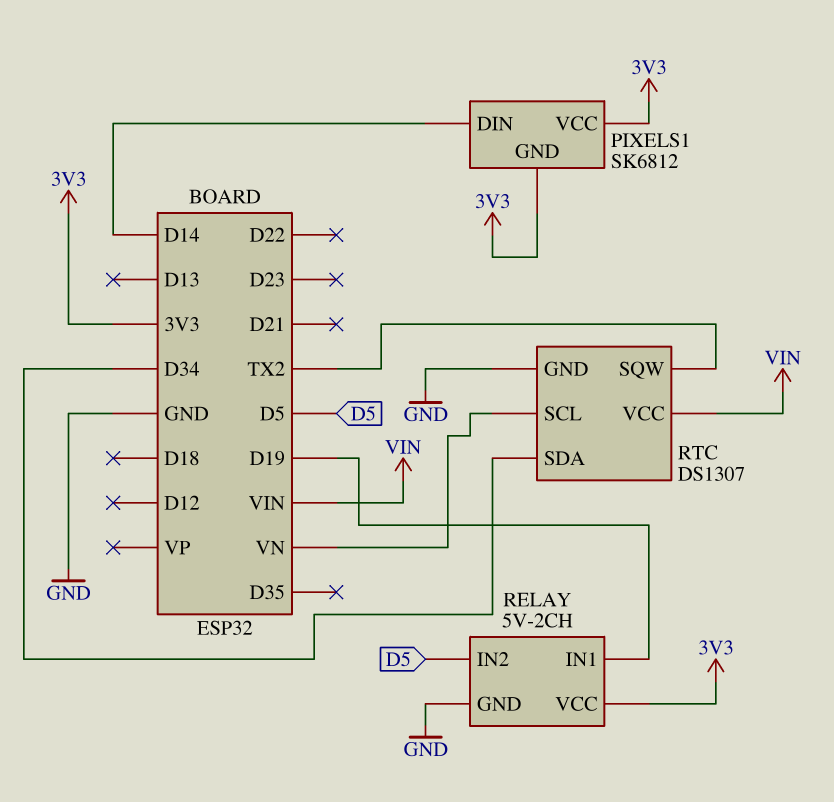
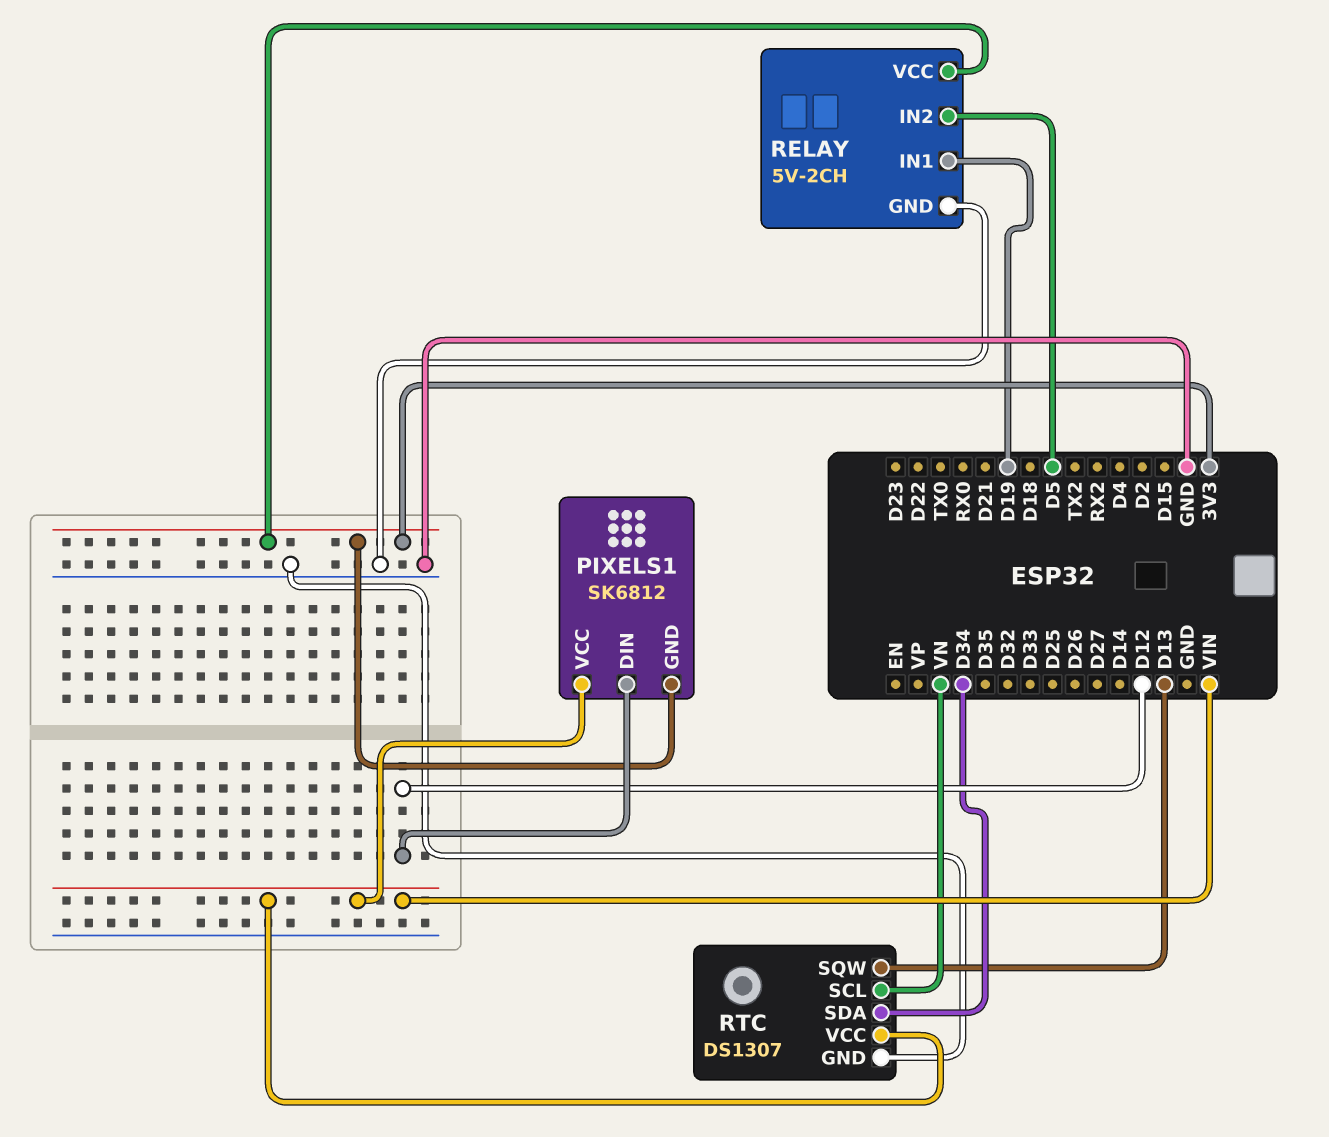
PIXELS1 pin DIN: D14 -> D12
PIXELS1 pin VCC: 3V3 -> VIN
RTC pin SQW: TX2 -> D13

